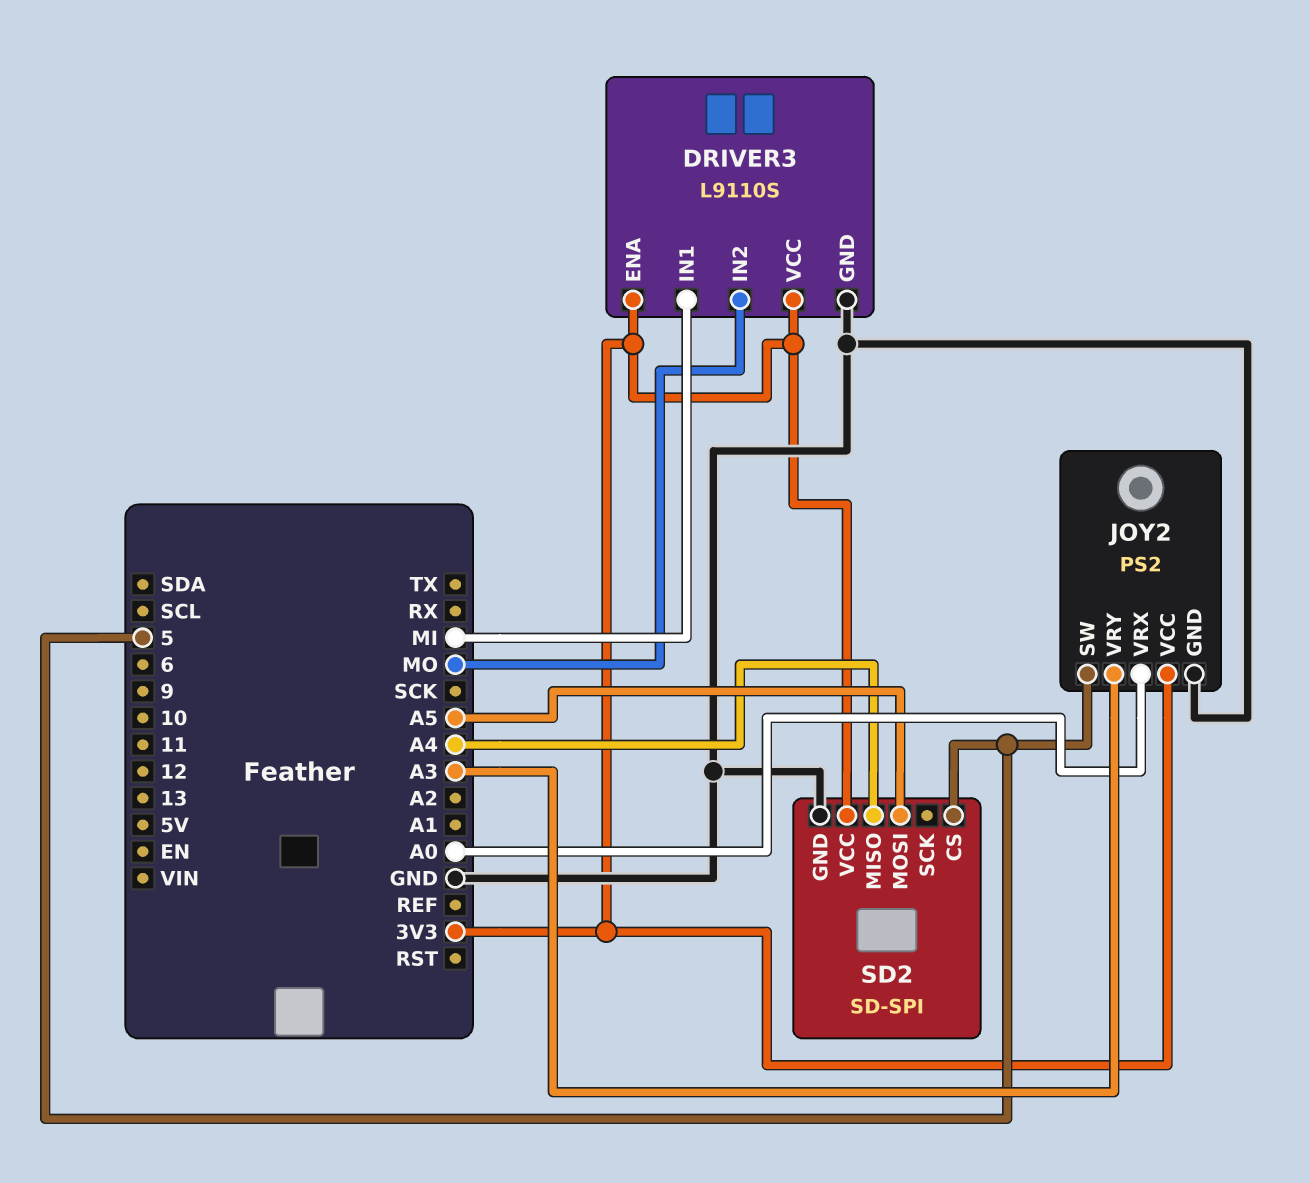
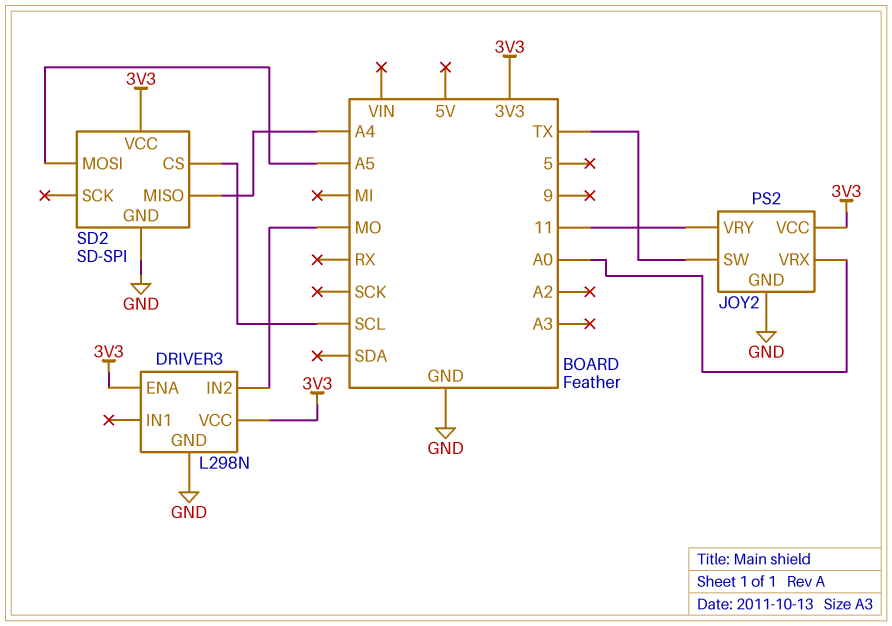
DRIVER3: L9110S -> L298N
DRIVER3 pin IN1: MI -> none
JOY2 pin SW: 5 -> TX
JOY2 pin VRY: A3 -> 11
SD2 pin CS: 5 -> SCL

